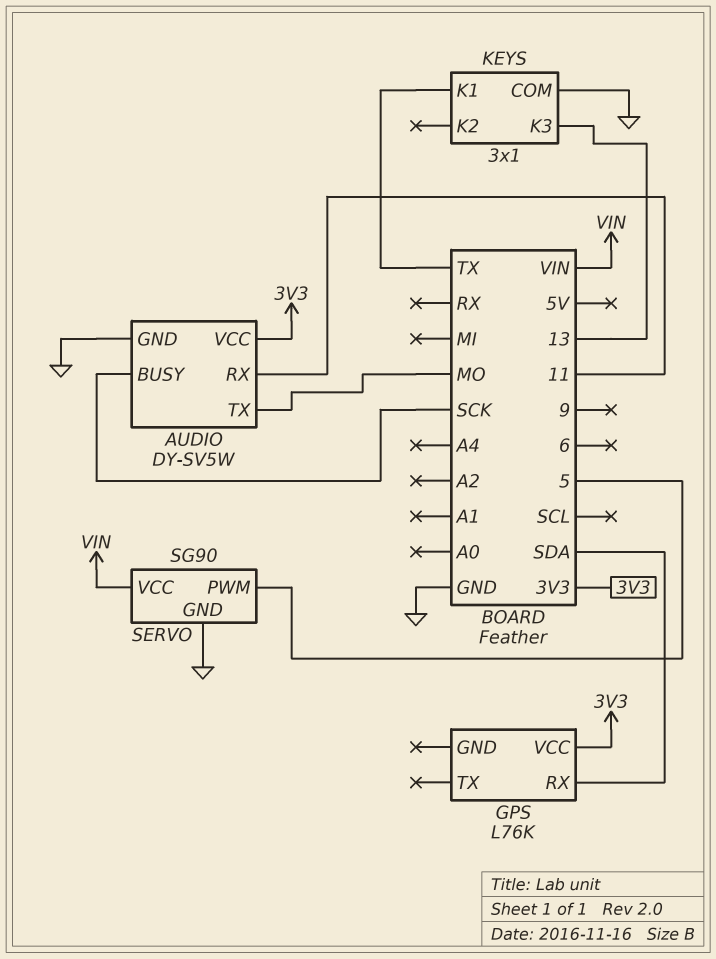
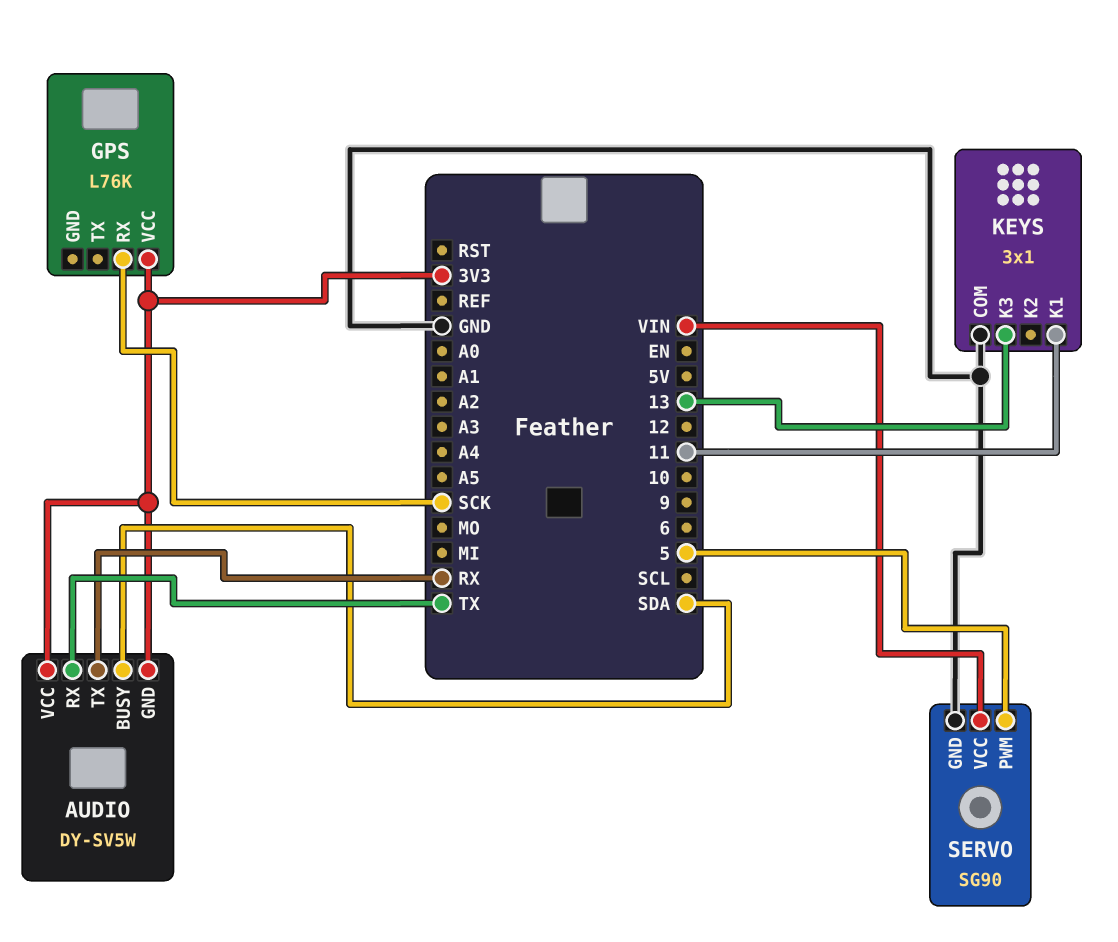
AUDIO pin BUSY: SCK -> SDA
AUDIO pin GND: GND -> 3V3
AUDIO pin RX: 11 -> TX
AUDIO pin TX: MO -> RX
GPS pin RX: SDA -> SCK
KEYS pin K1: TX -> 11

